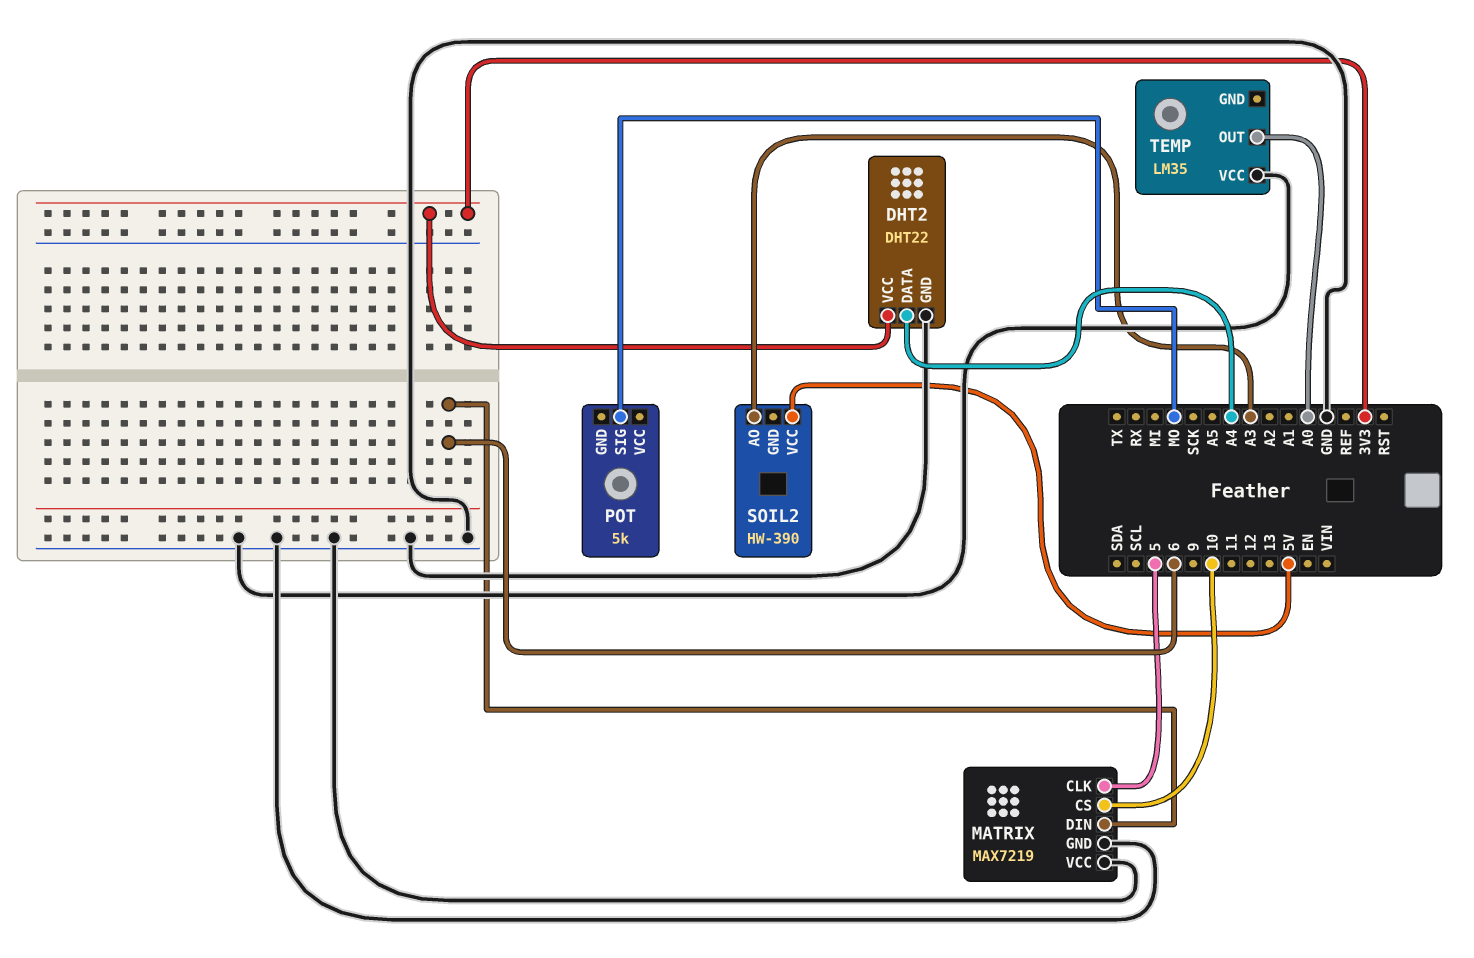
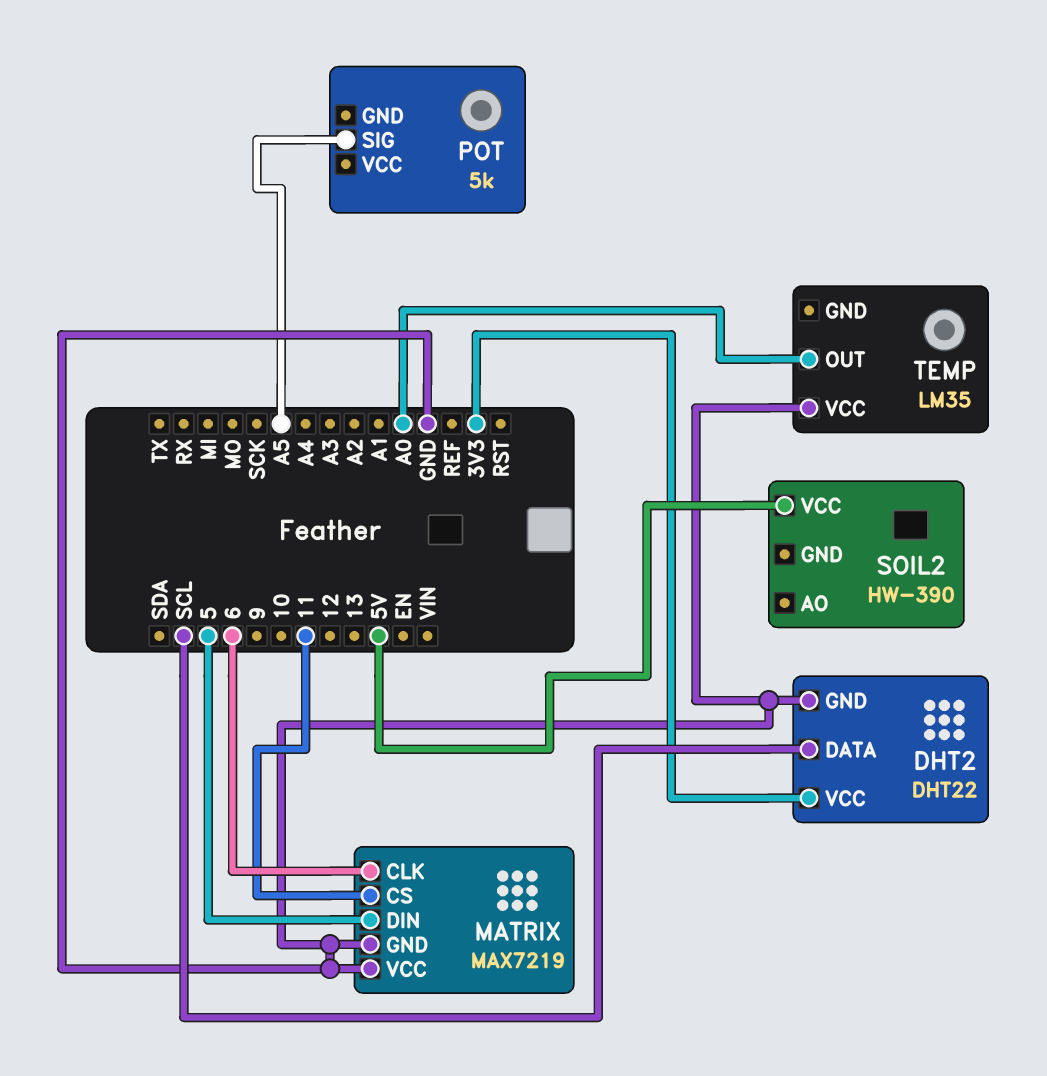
DHT2 pin DATA: A4 -> SCL
MATRIX pin CLK: 5 -> 6
MATRIX pin CS: 10 -> 11
MATRIX pin DIN: 6 -> 5
POT pin SIG: MO -> A5
SOIL2 pin AO: A3 -> none

